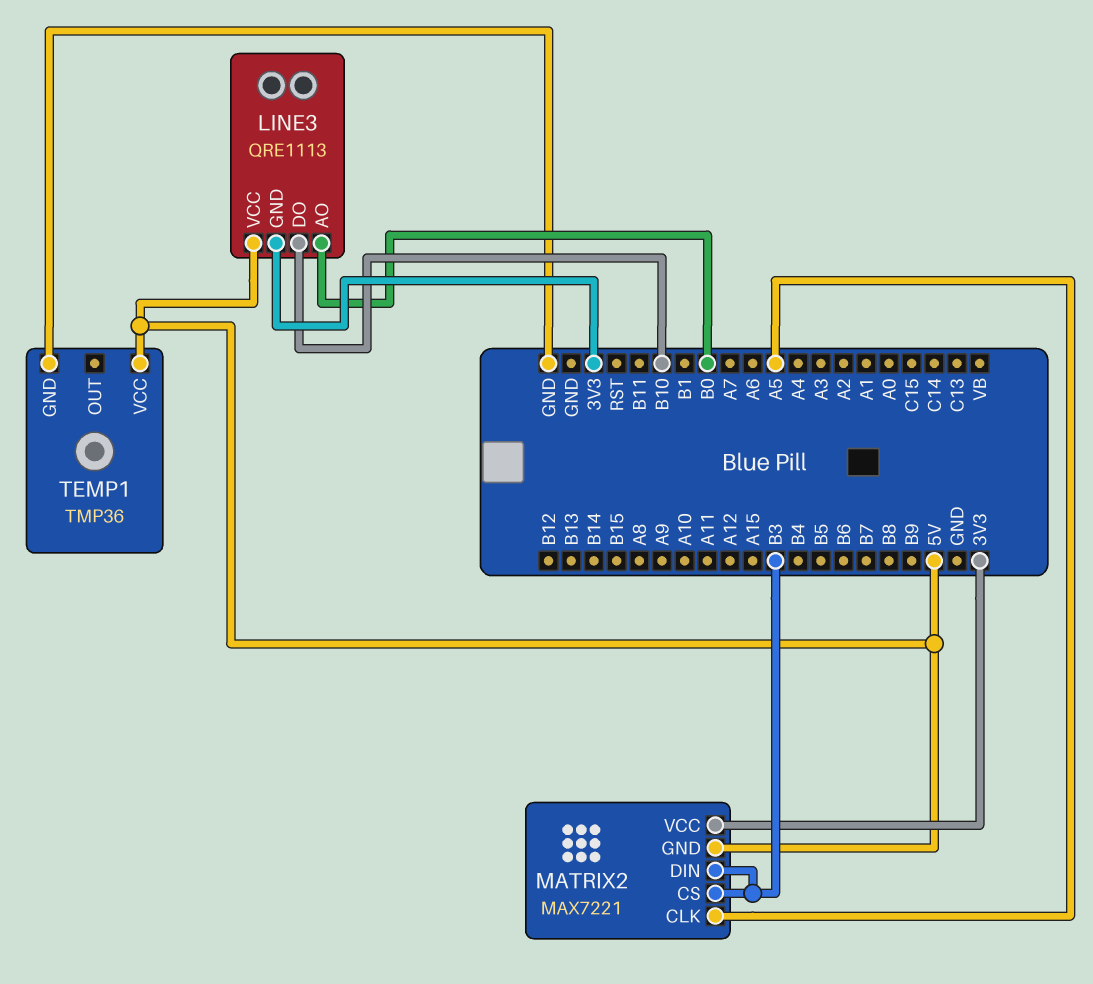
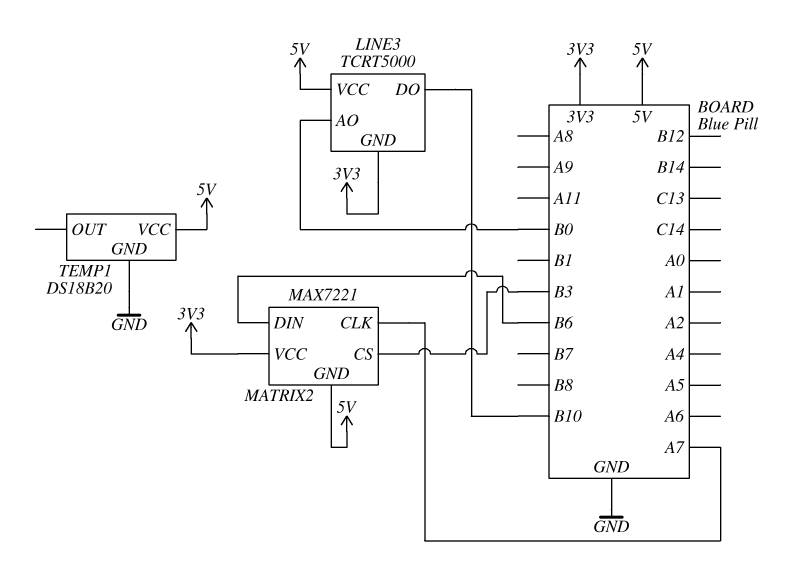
LINE3: QRE1113 -> TCRT5000
MATRIX2 pin CLK: A5 -> A7
MATRIX2 pin DIN: B3 -> B6
TEMP1: TMP36 -> DS18B20

